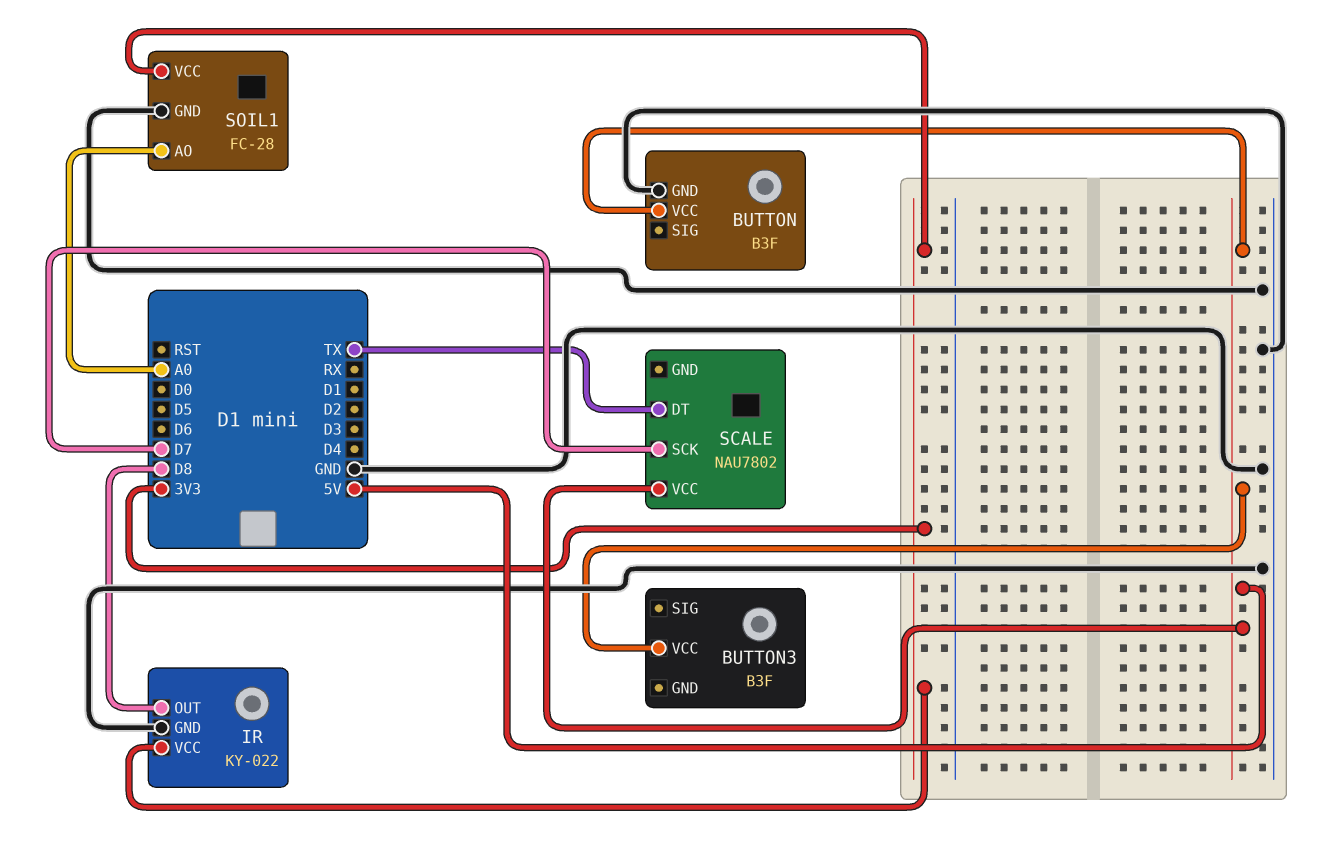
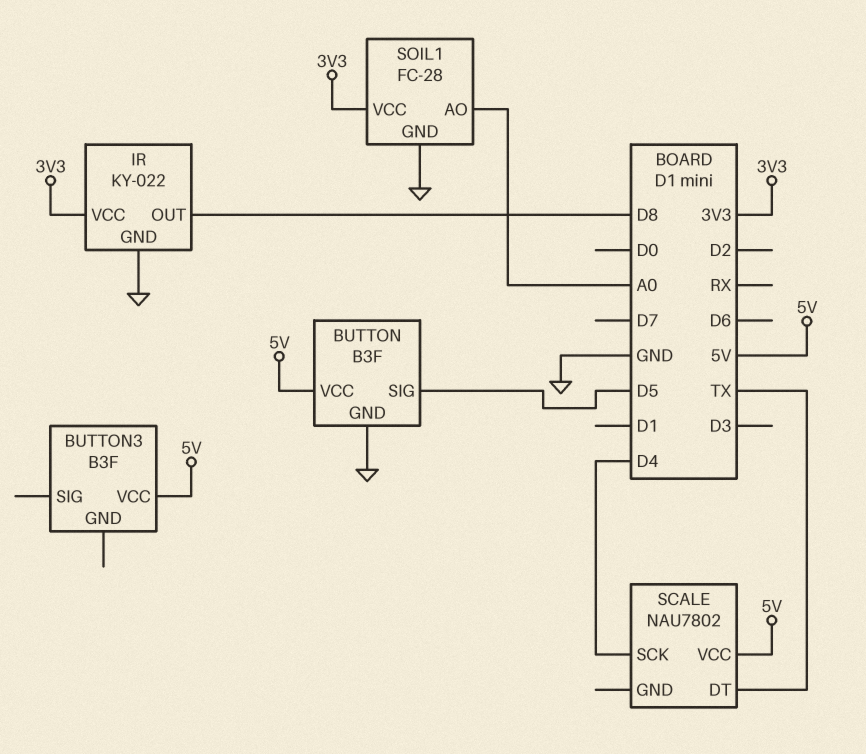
BUTTON pin SIG: none -> D5
SCALE pin SCK: D7 -> D4

